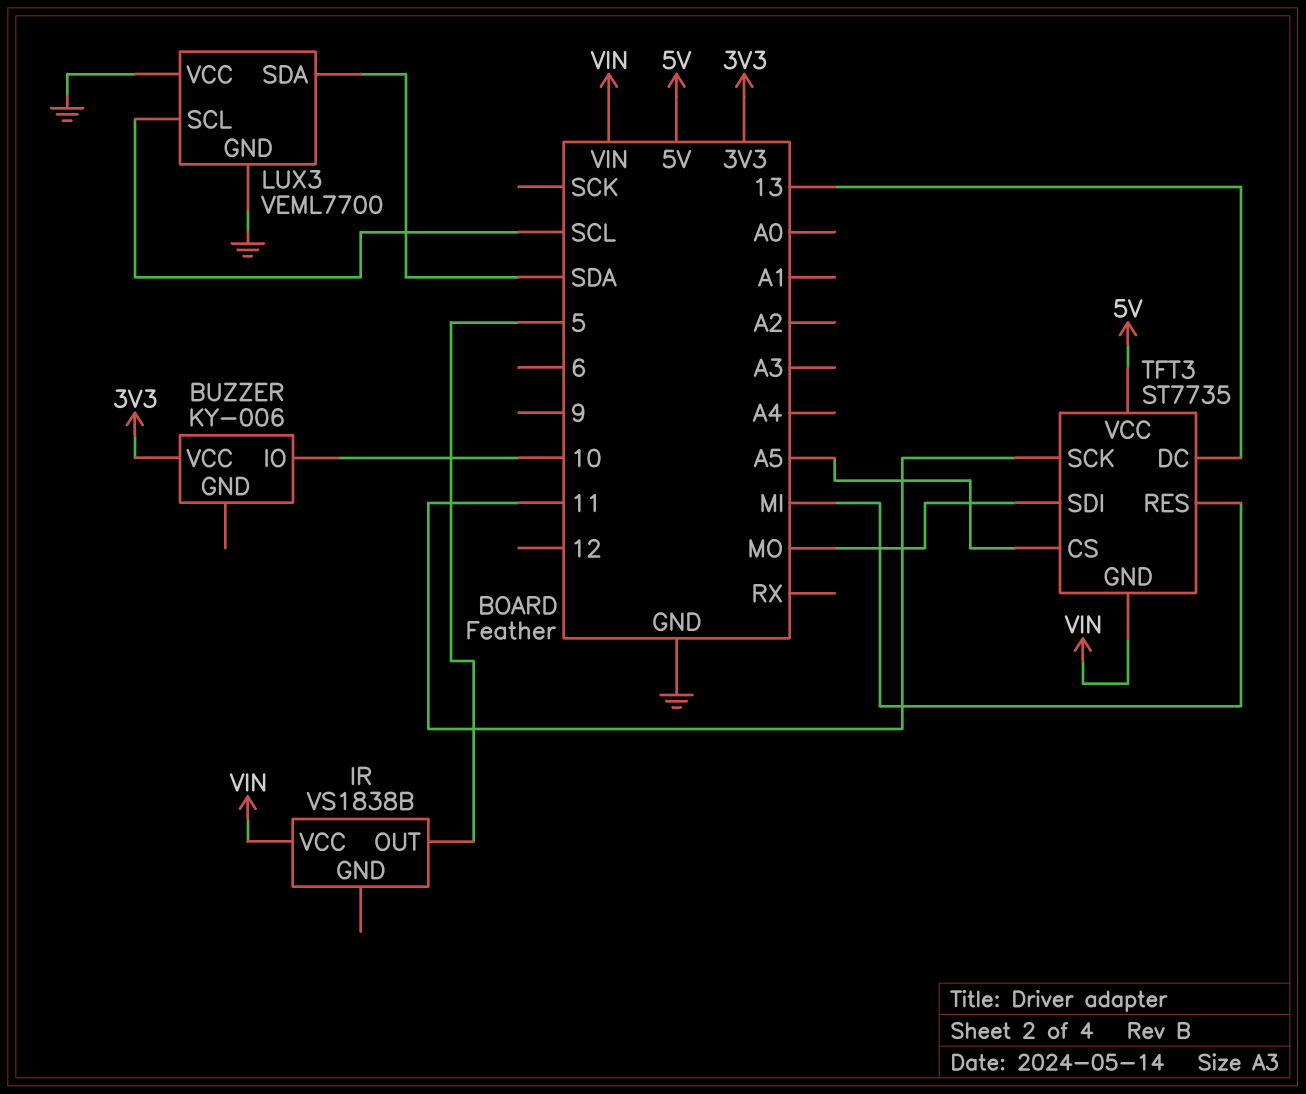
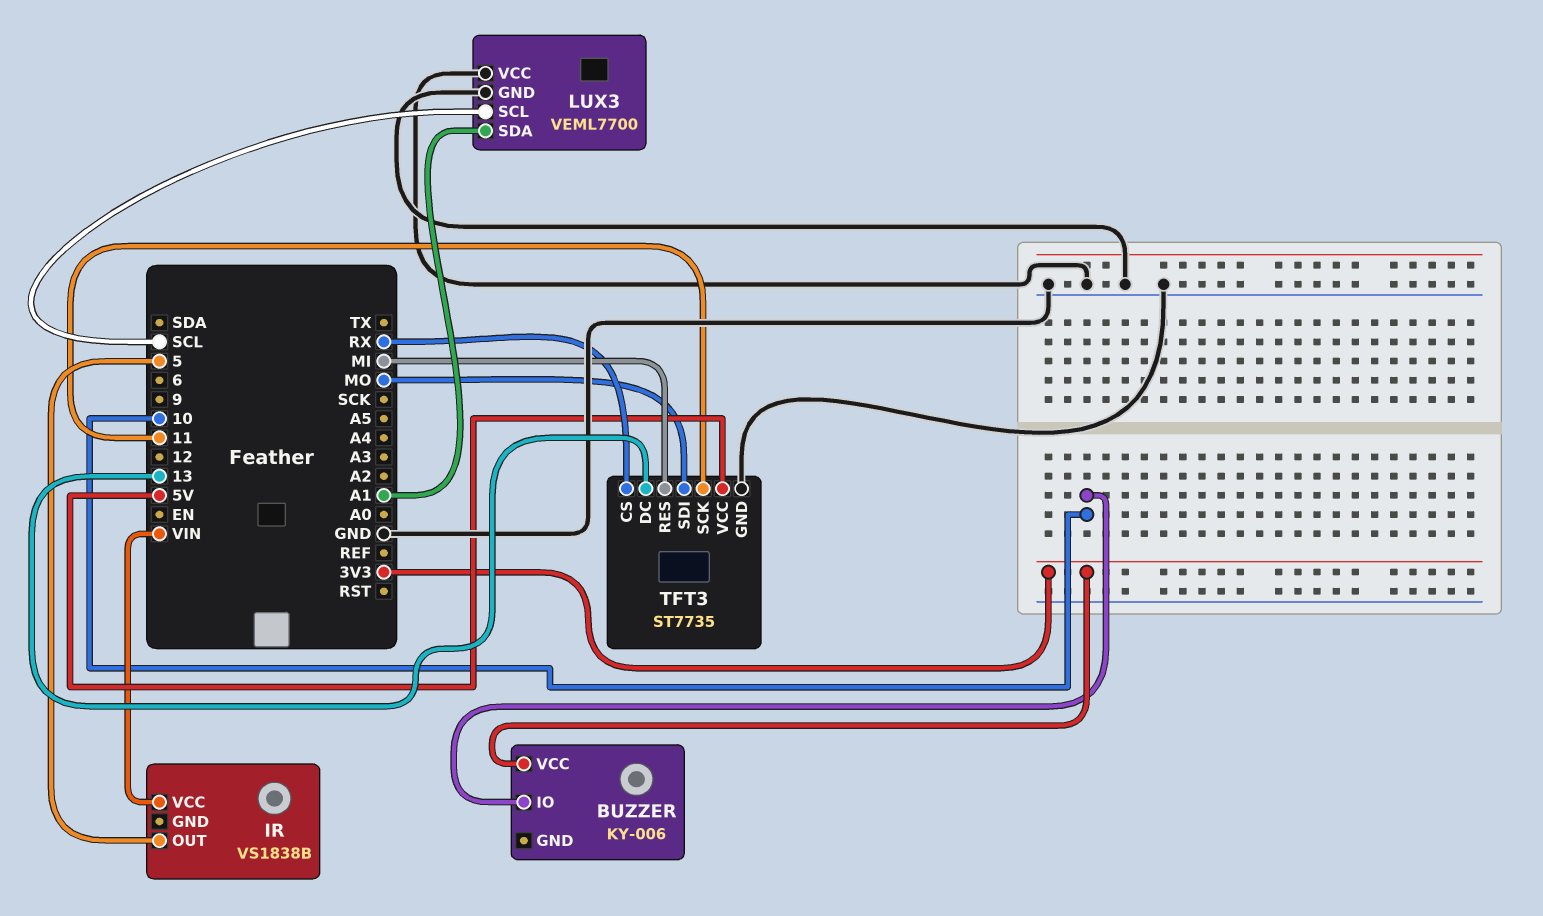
LUX3 pin SDA: SDA -> A1
TFT3 pin CS: A5 -> RX
TFT3 pin GND: VIN -> GND

